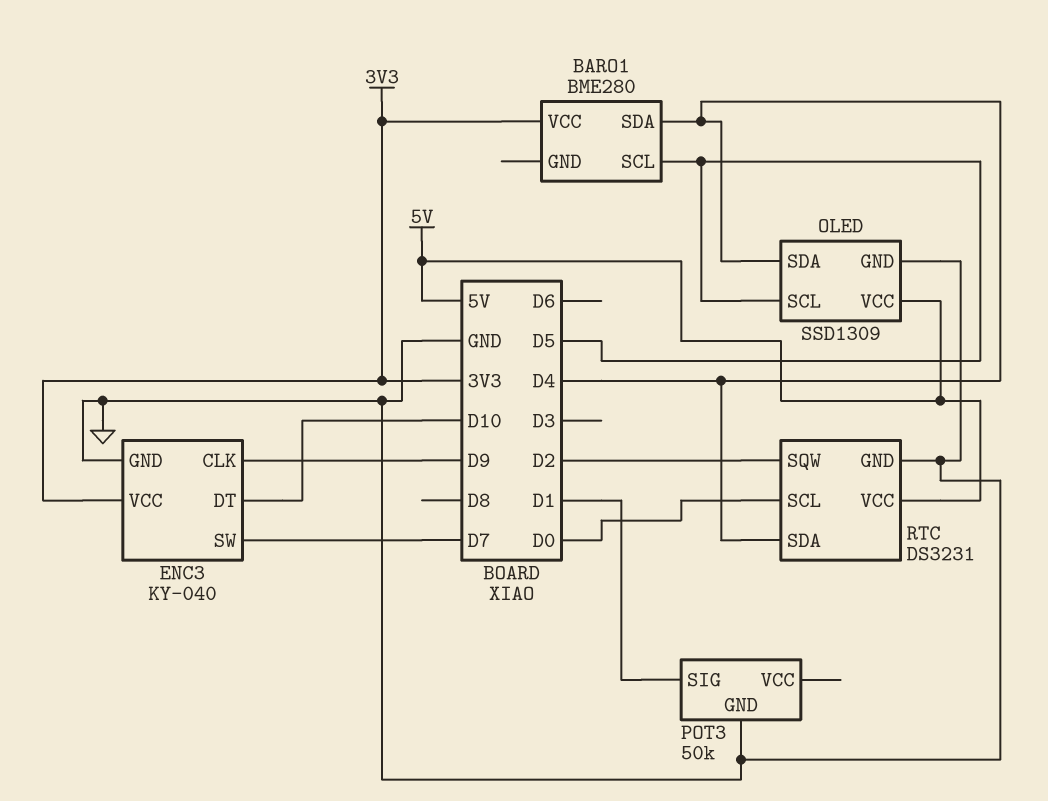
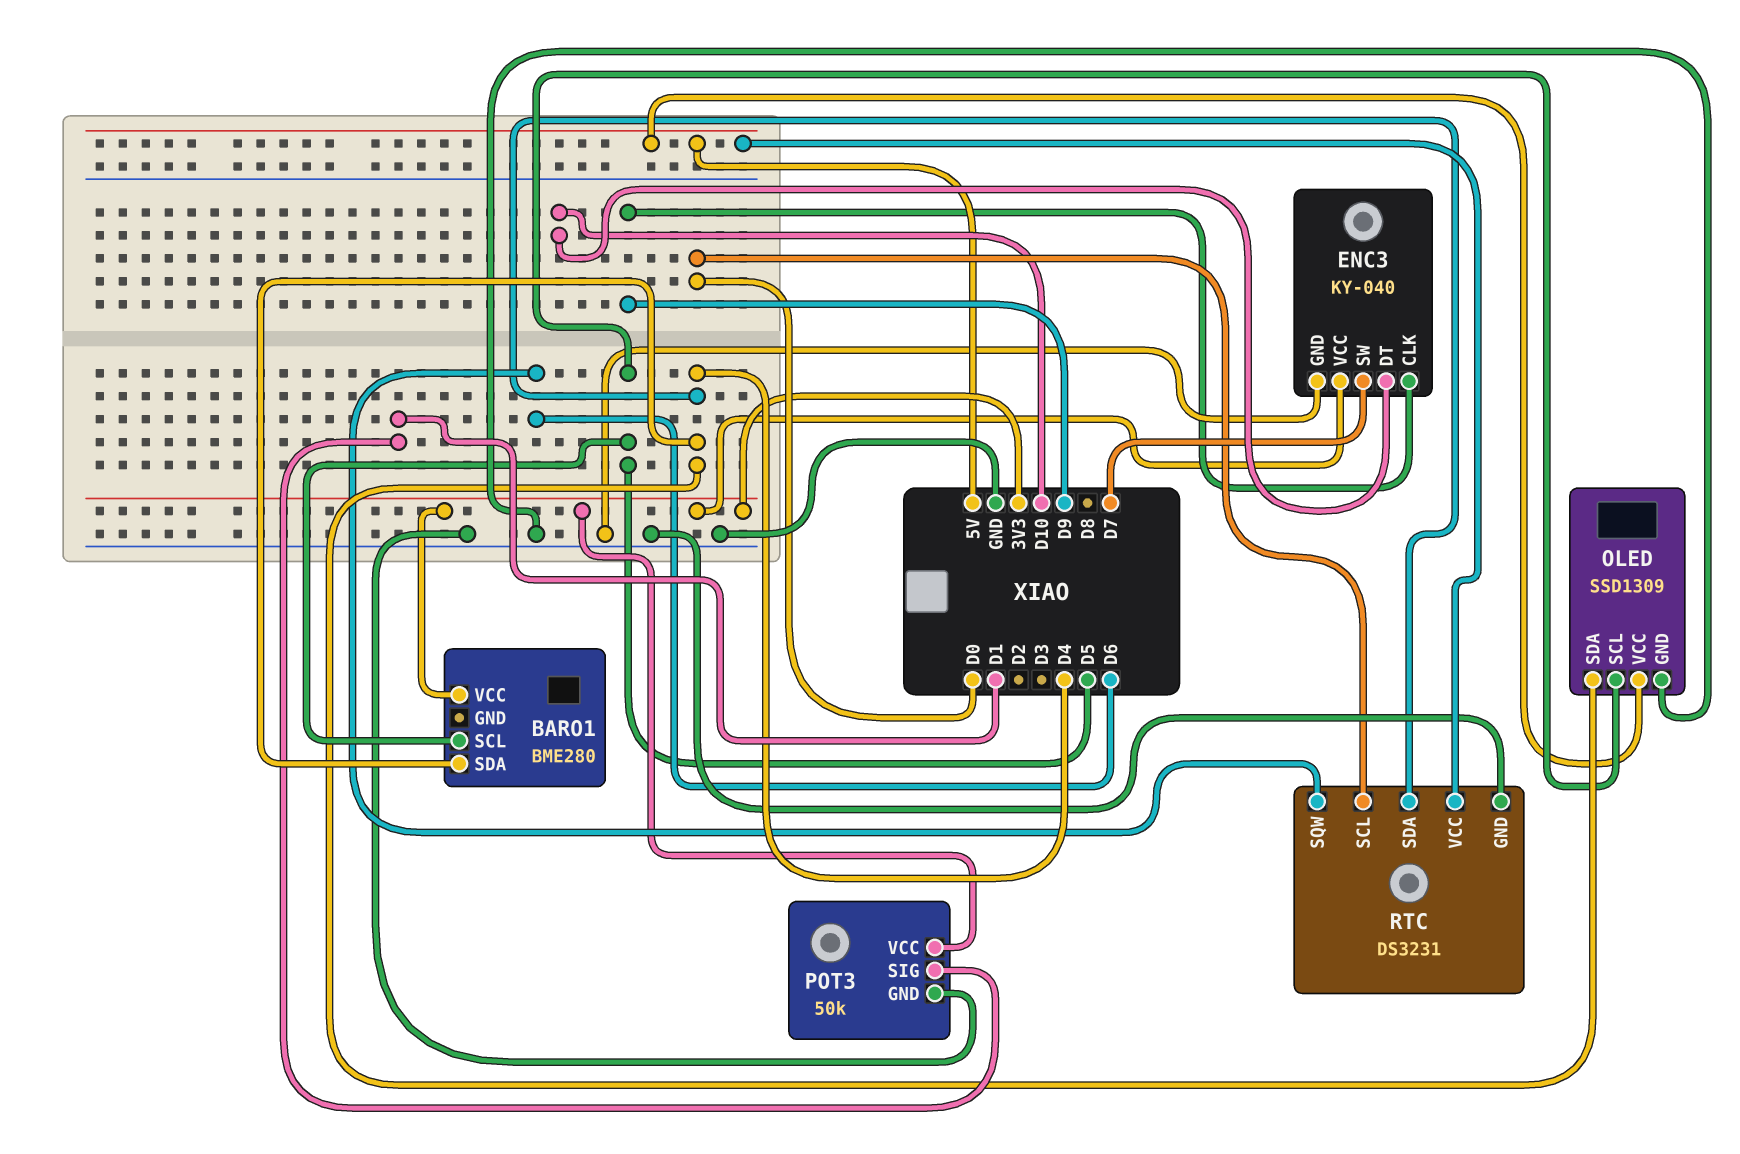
POT3 pin VCC: none -> 3V3
RTC pin SQW: D2 -> D6

